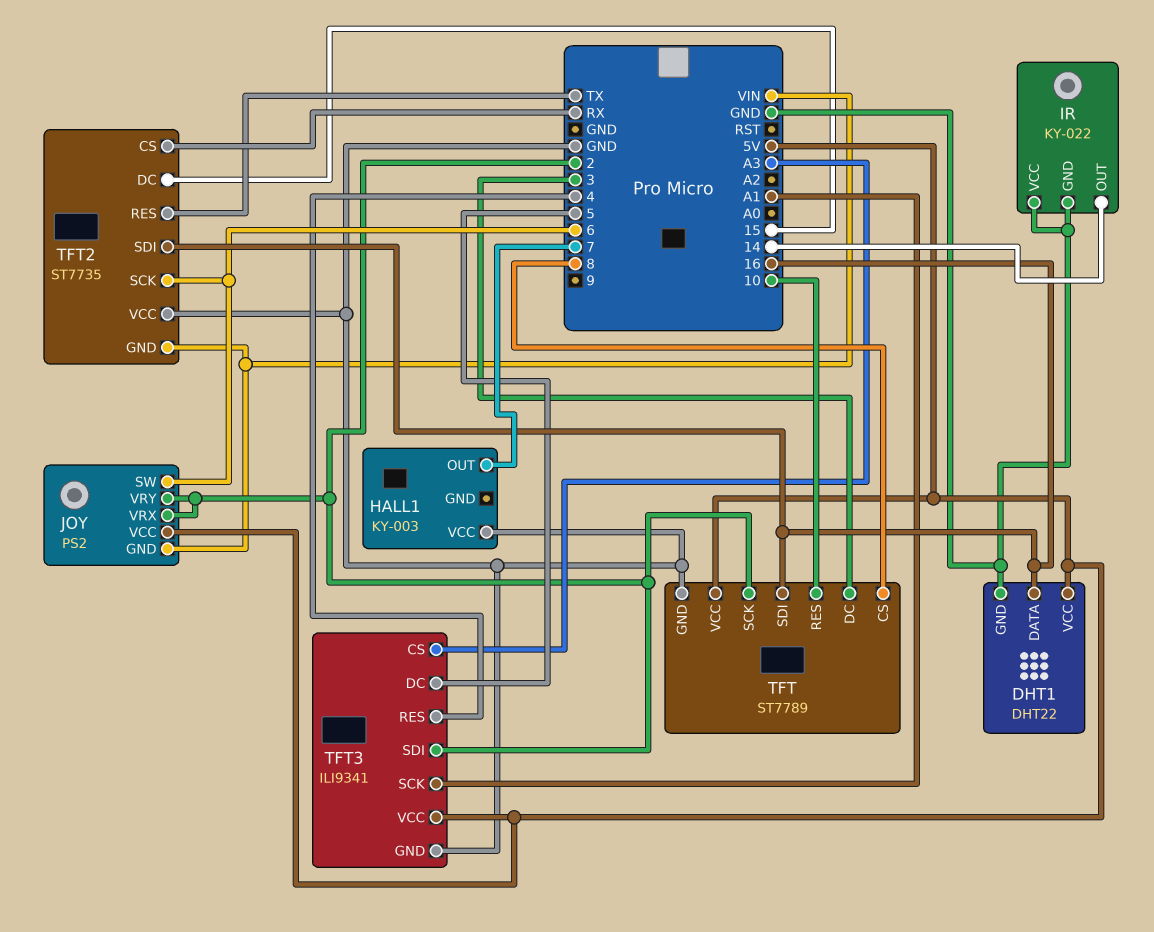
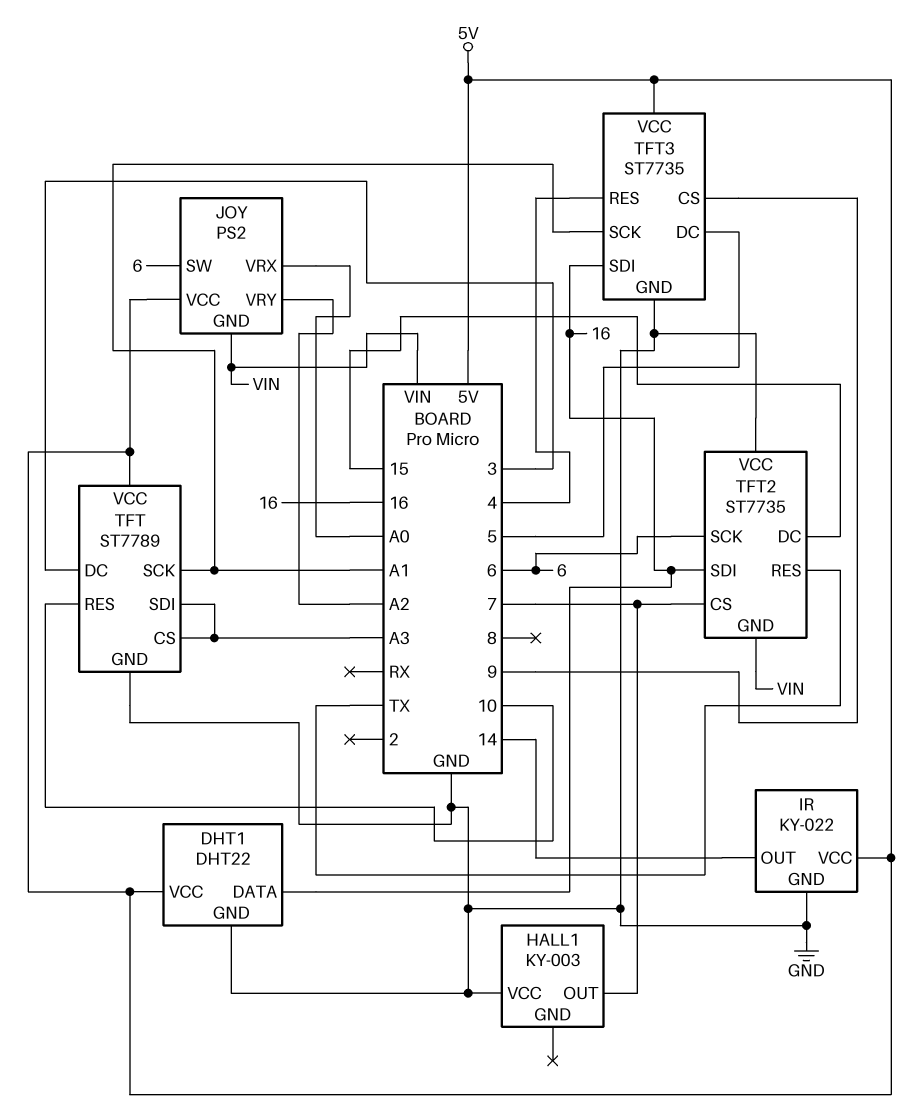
IR pin VCC: GND -> 5V
JOY pin VRX: 2 -> A0
JOY pin VRY: 2 -> A2
TFT pin CS: 8 -> A3
TFT pin SCK: 2 -> A1
TFT pin SDI: 16 -> A3
TFT2 pin CS: RX -> 7
TFT3: ILI9341 -> ST7735
TFT3 pin CS: A3 -> 9
TFT3 pin SDI: 2 -> 16

